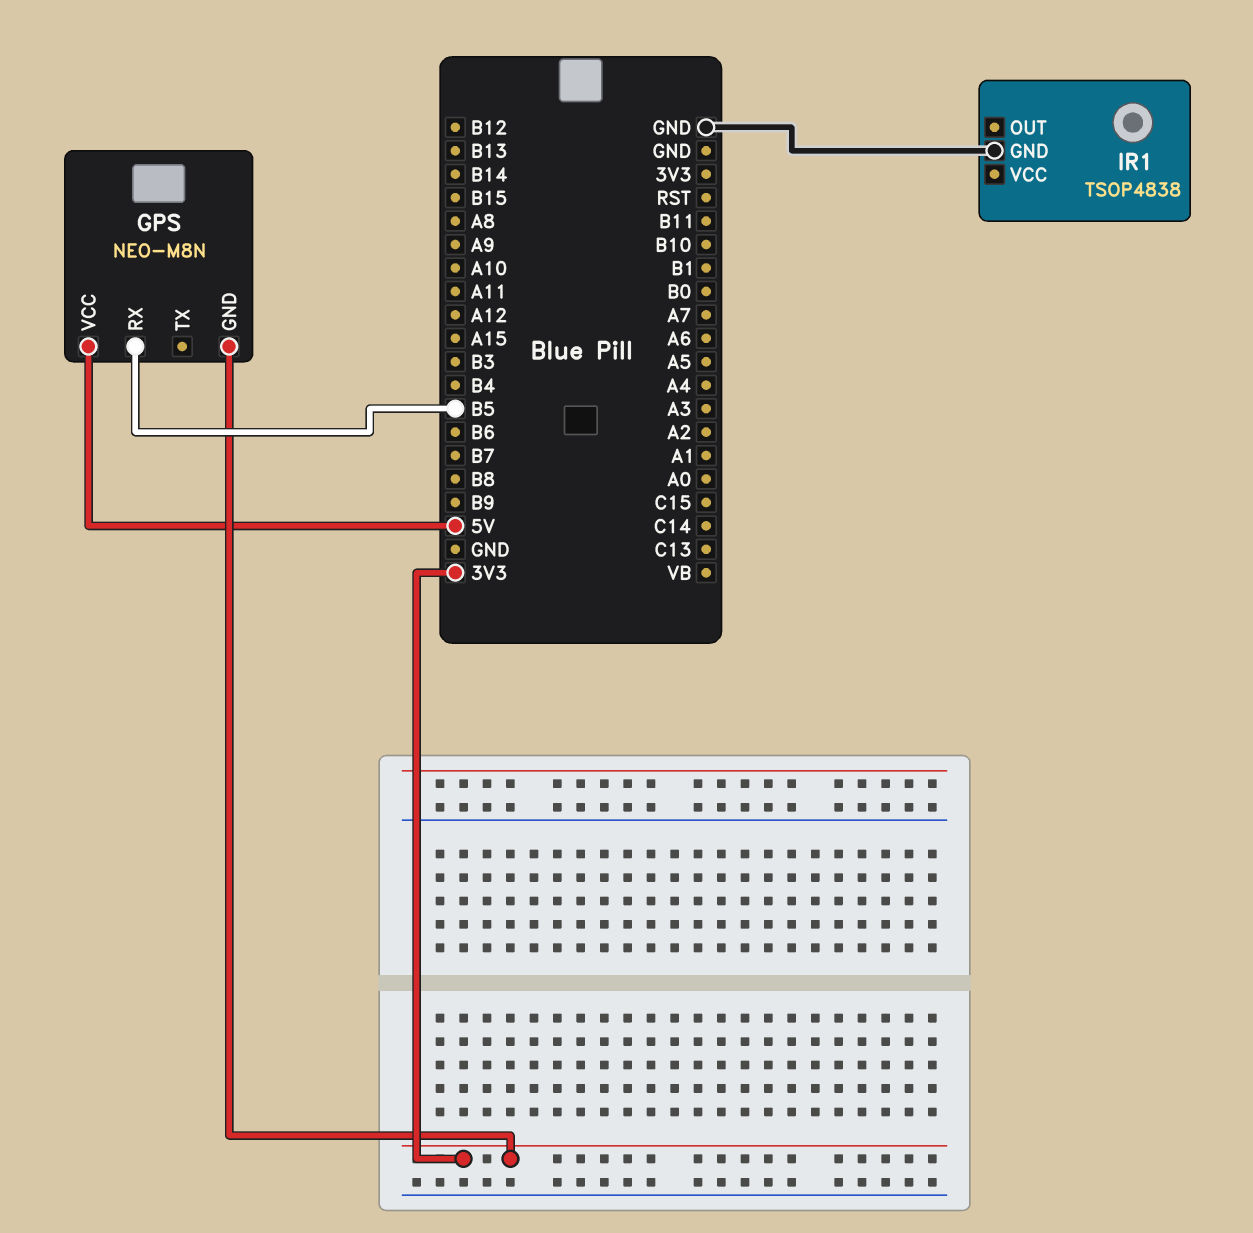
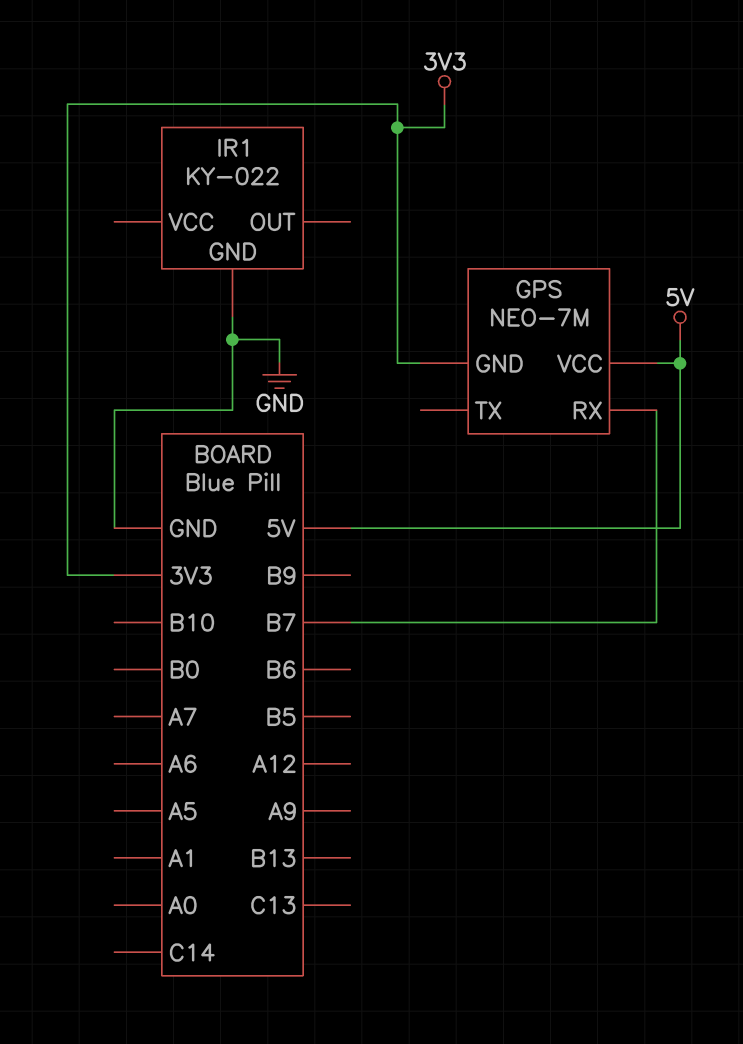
GPS: NEO-M8N -> NEO-7M
GPS pin RX: B5 -> B7
IR1: TSOP4838 -> KY-022

